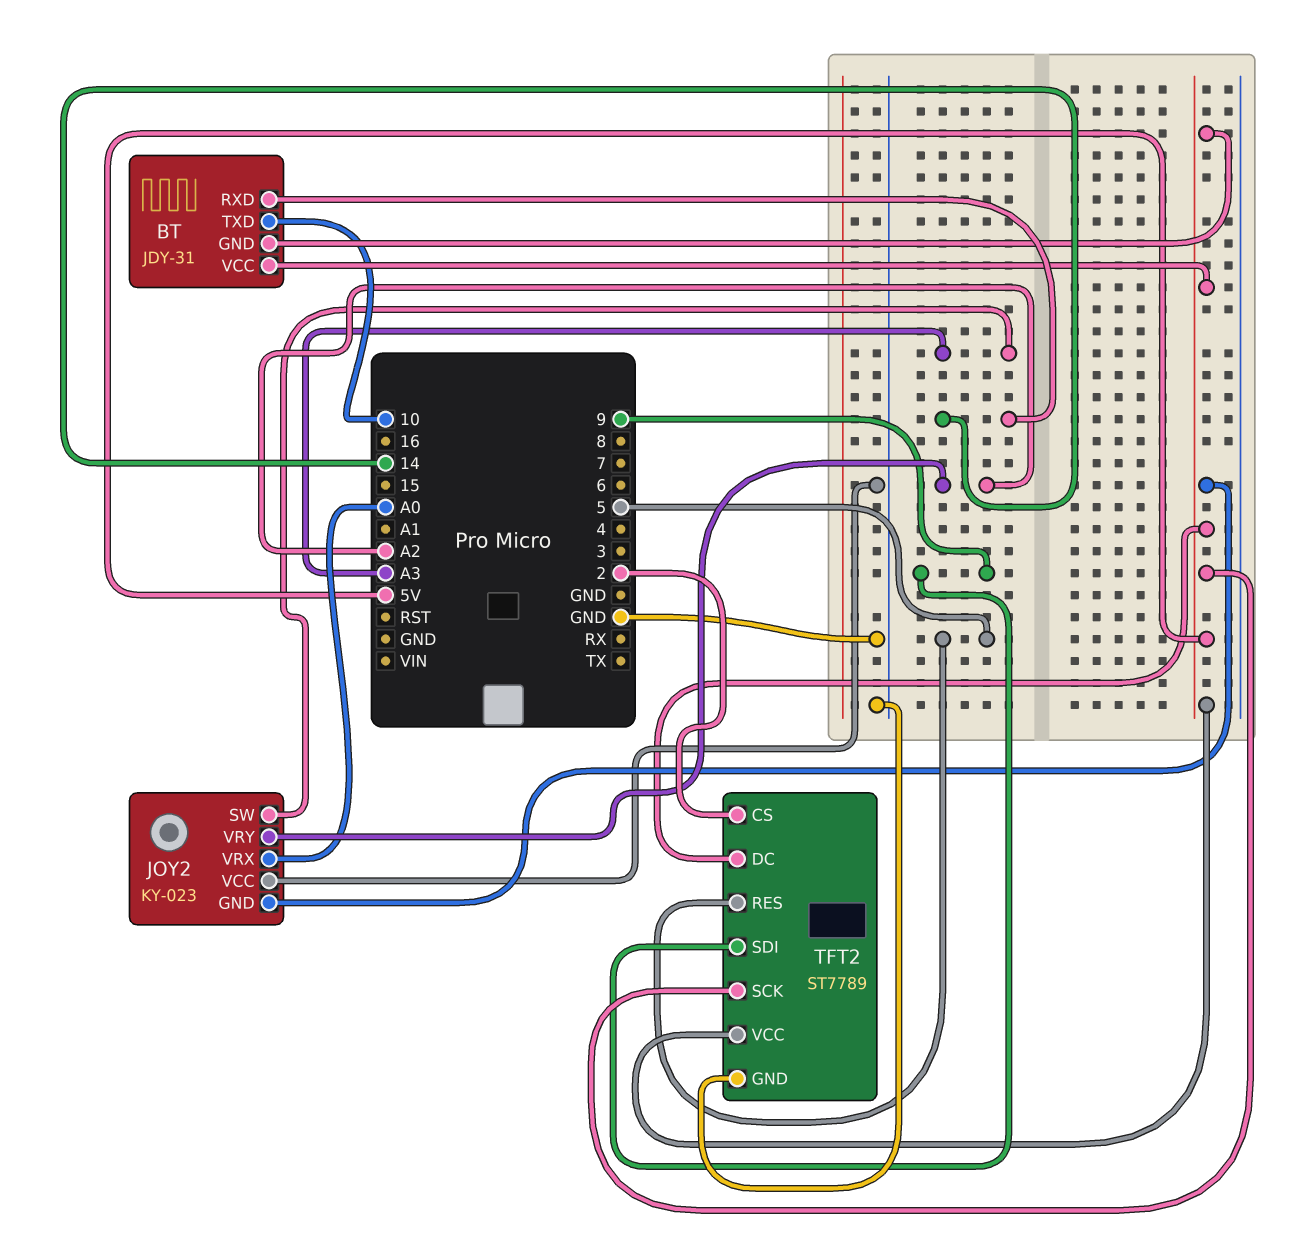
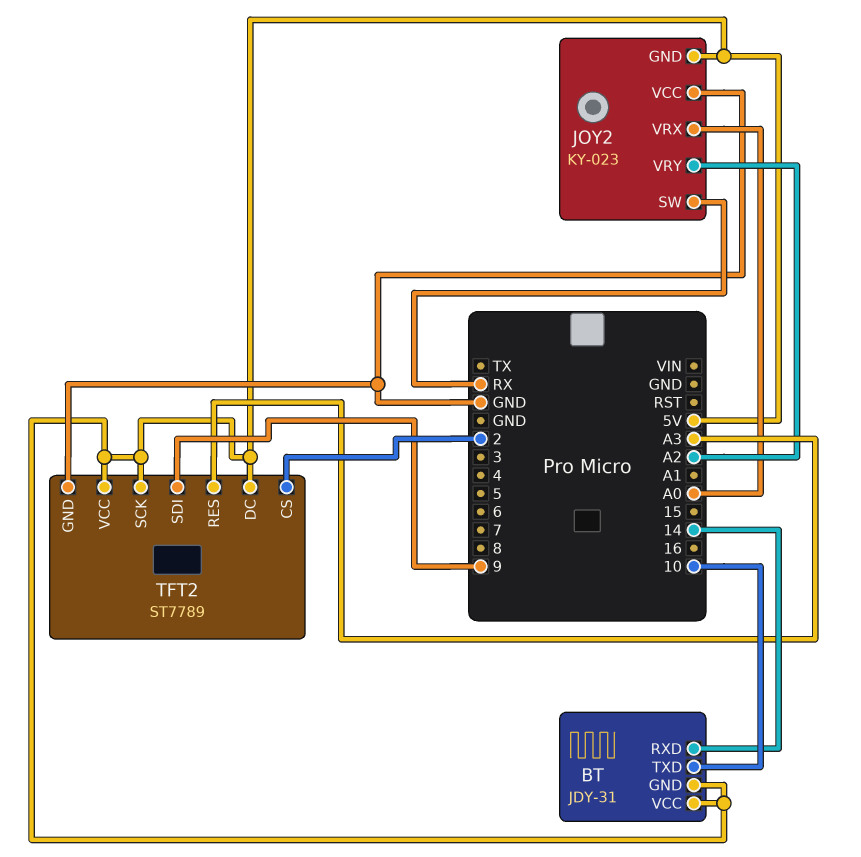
JOY2 pin SW: A3 -> RX
TFT2 pin RES: 5 -> A3

